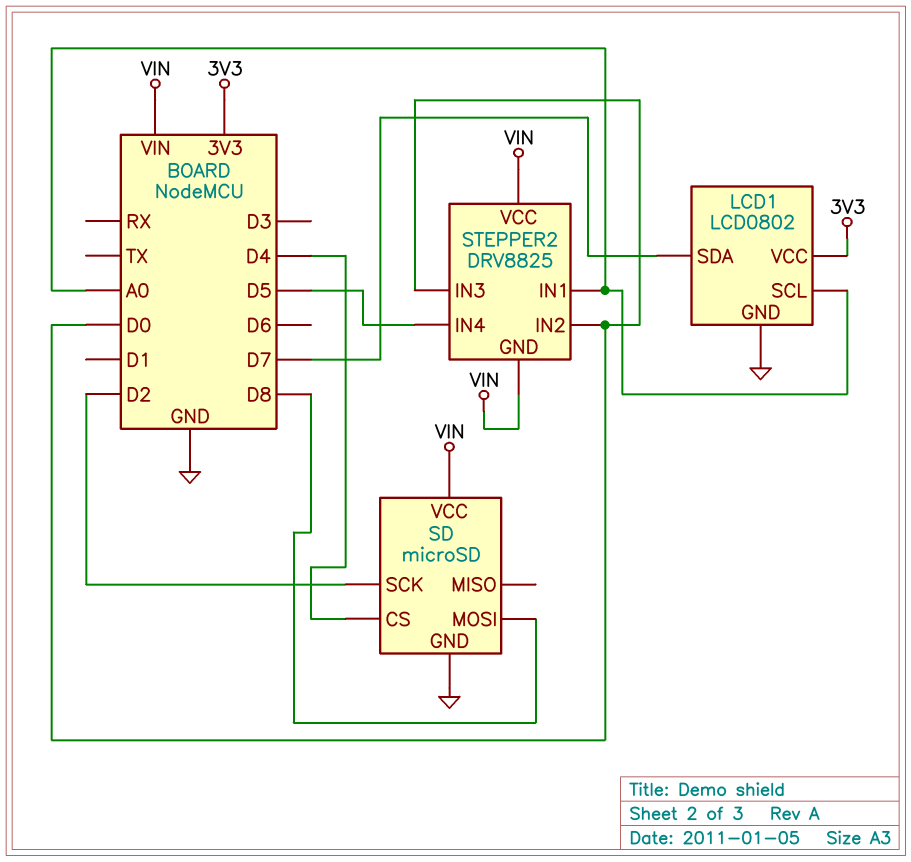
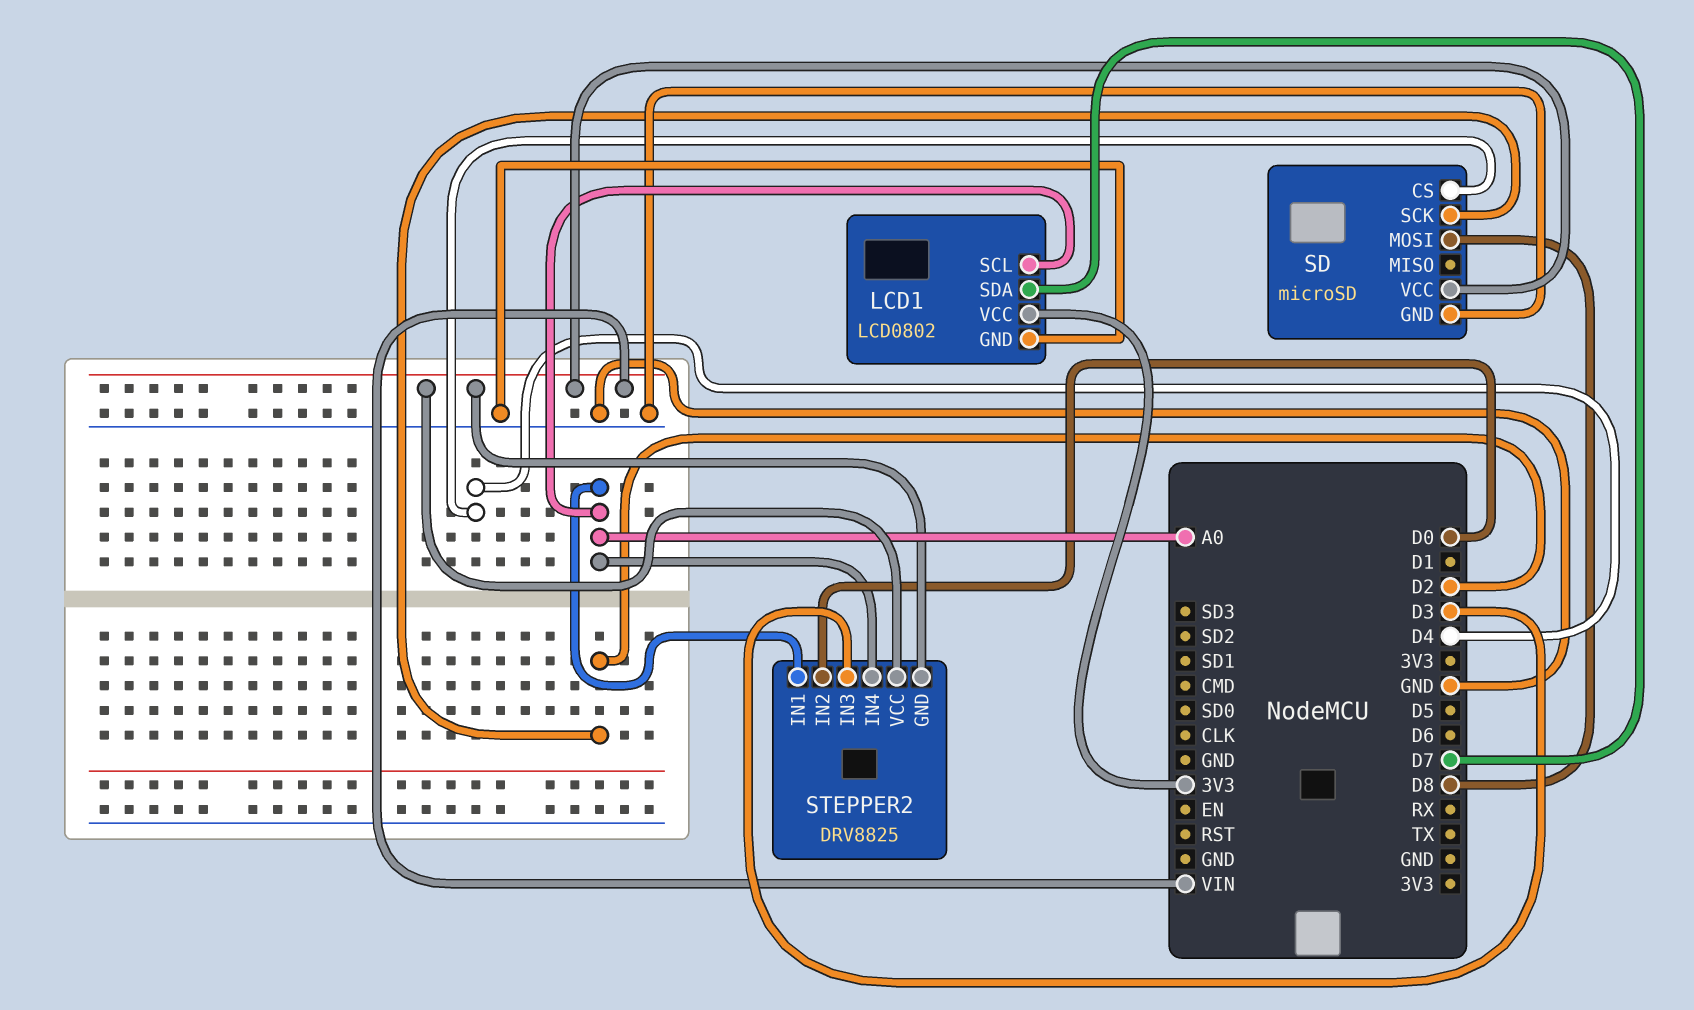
STEPPER2 pin IN3: D0 -> D3
STEPPER2 pin IN4: D5 -> A0

